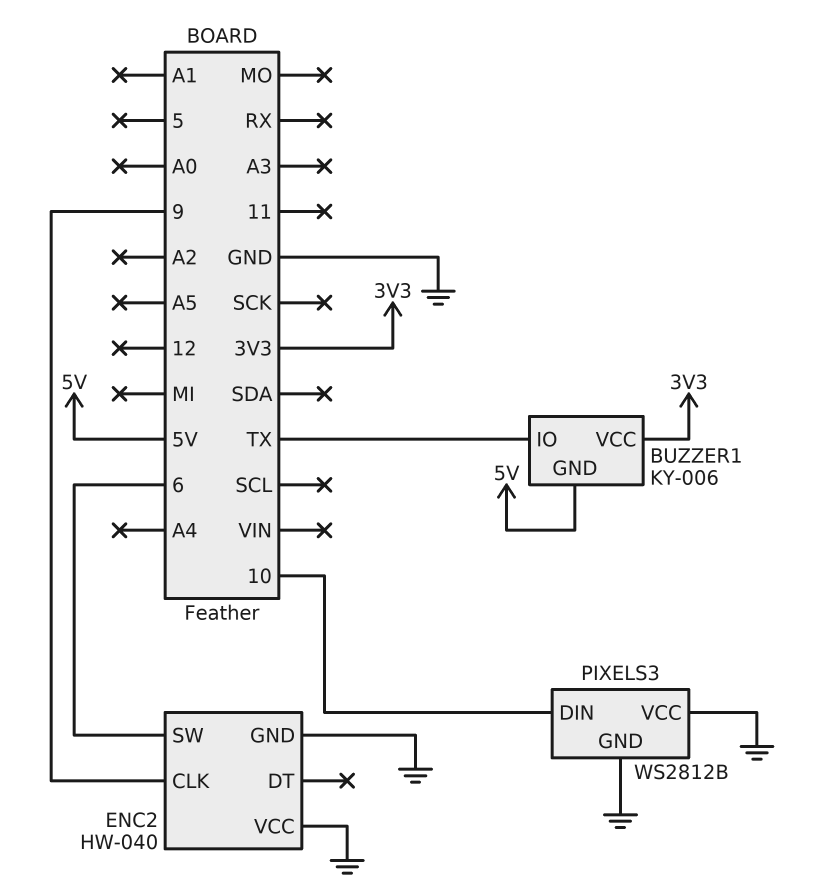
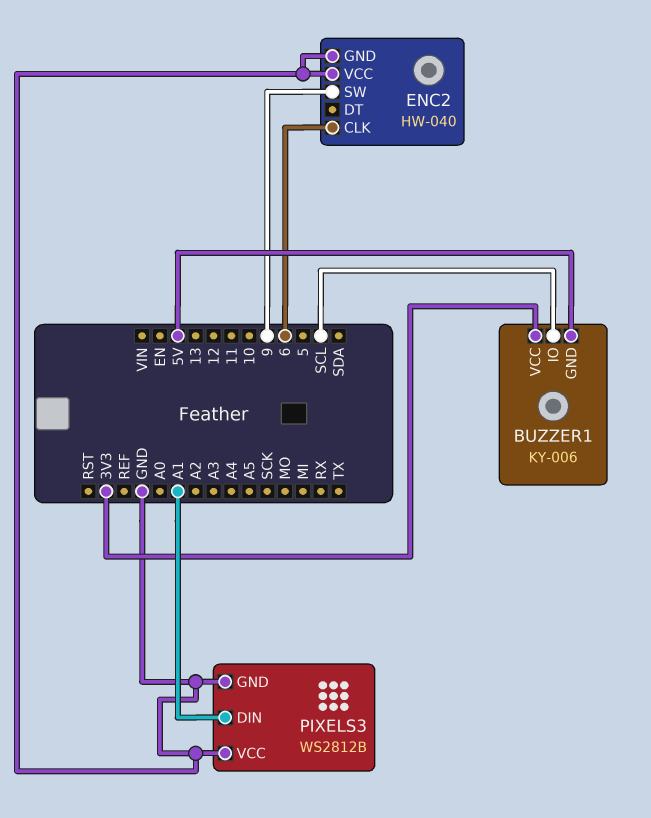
BUZZER1 pin IO: TX -> SCL
ENC2 pin CLK: 9 -> 6
ENC2 pin SW: 6 -> 9
PIXELS3 pin DIN: 10 -> A1

